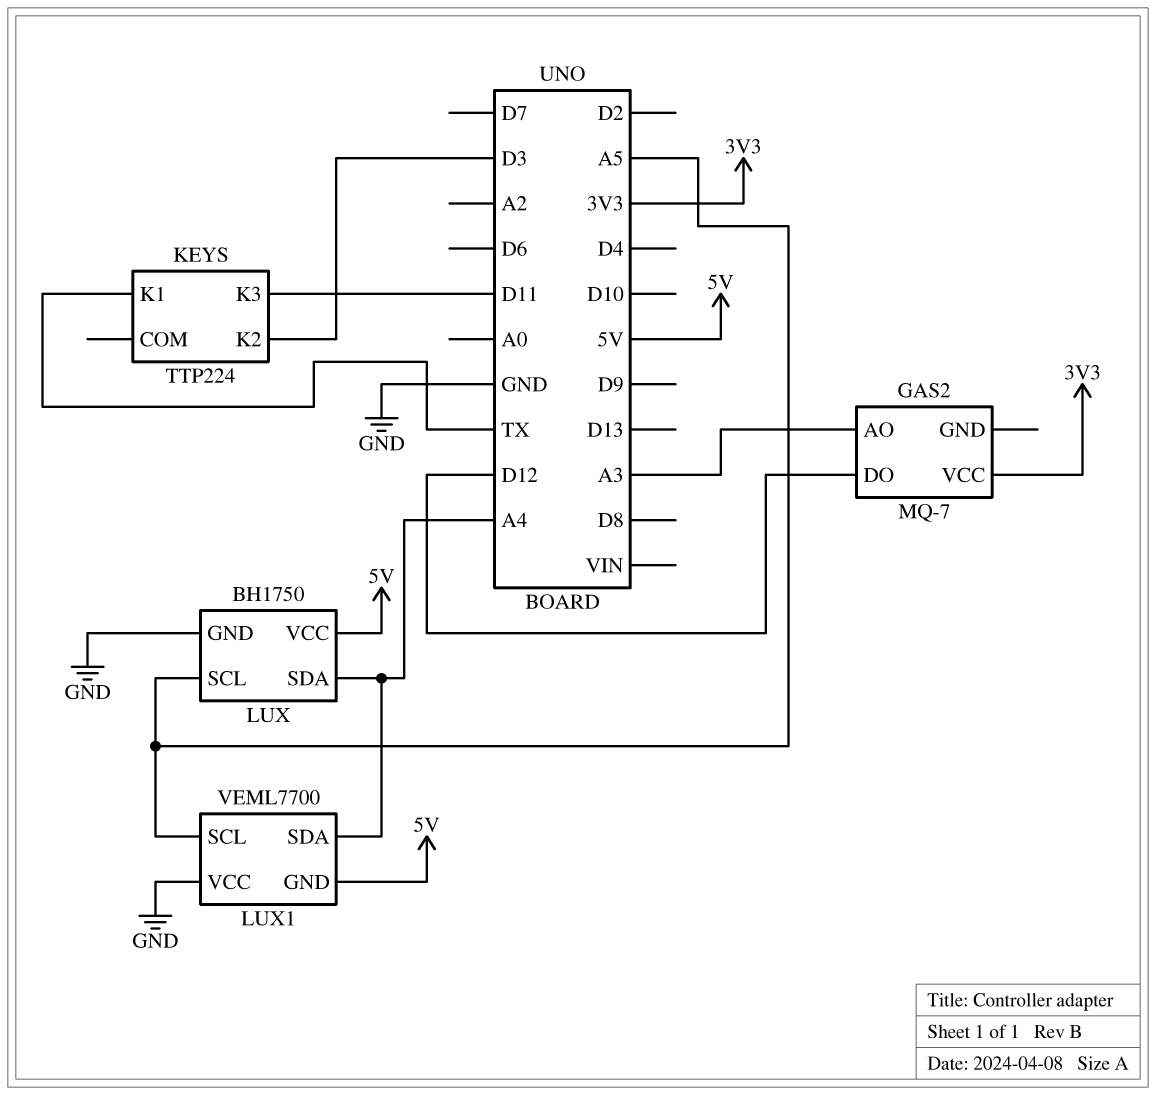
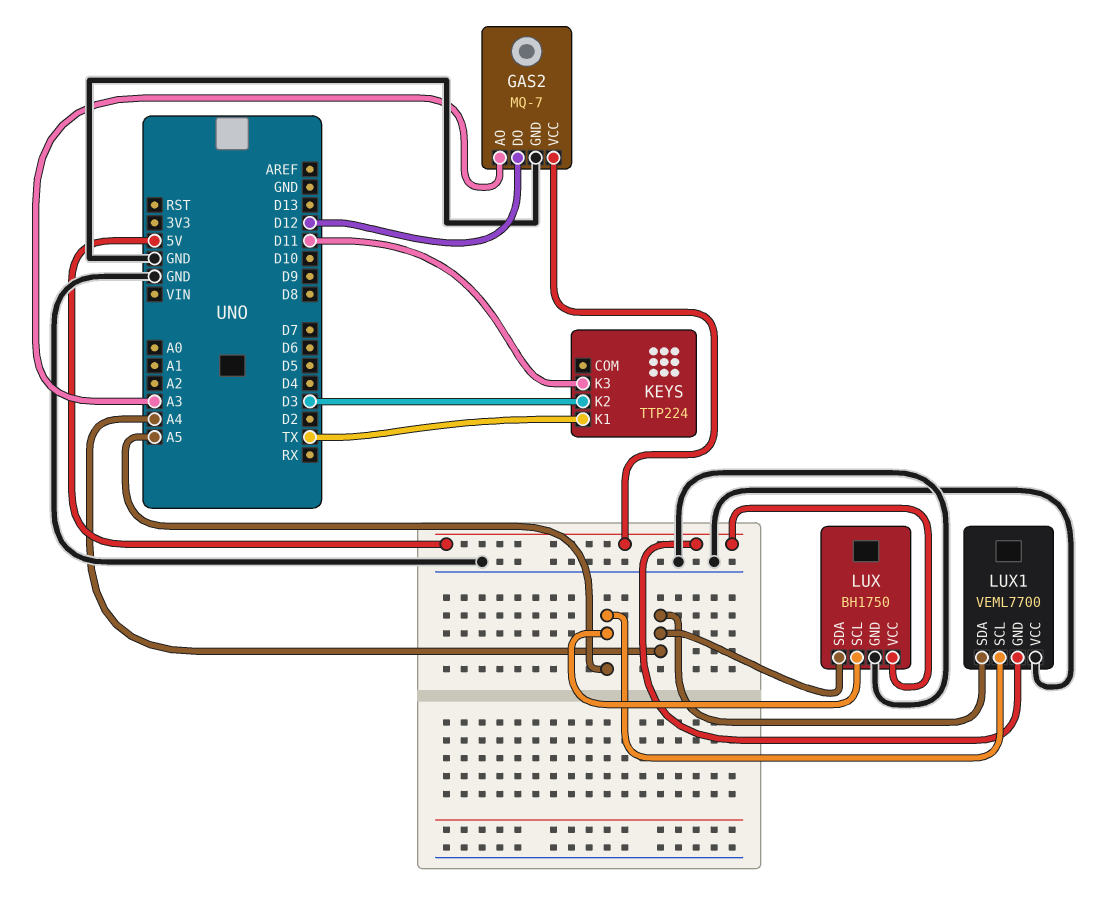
GAS2 pin GND: none -> GND
GAS2 pin VCC: 3V3 -> 5V

